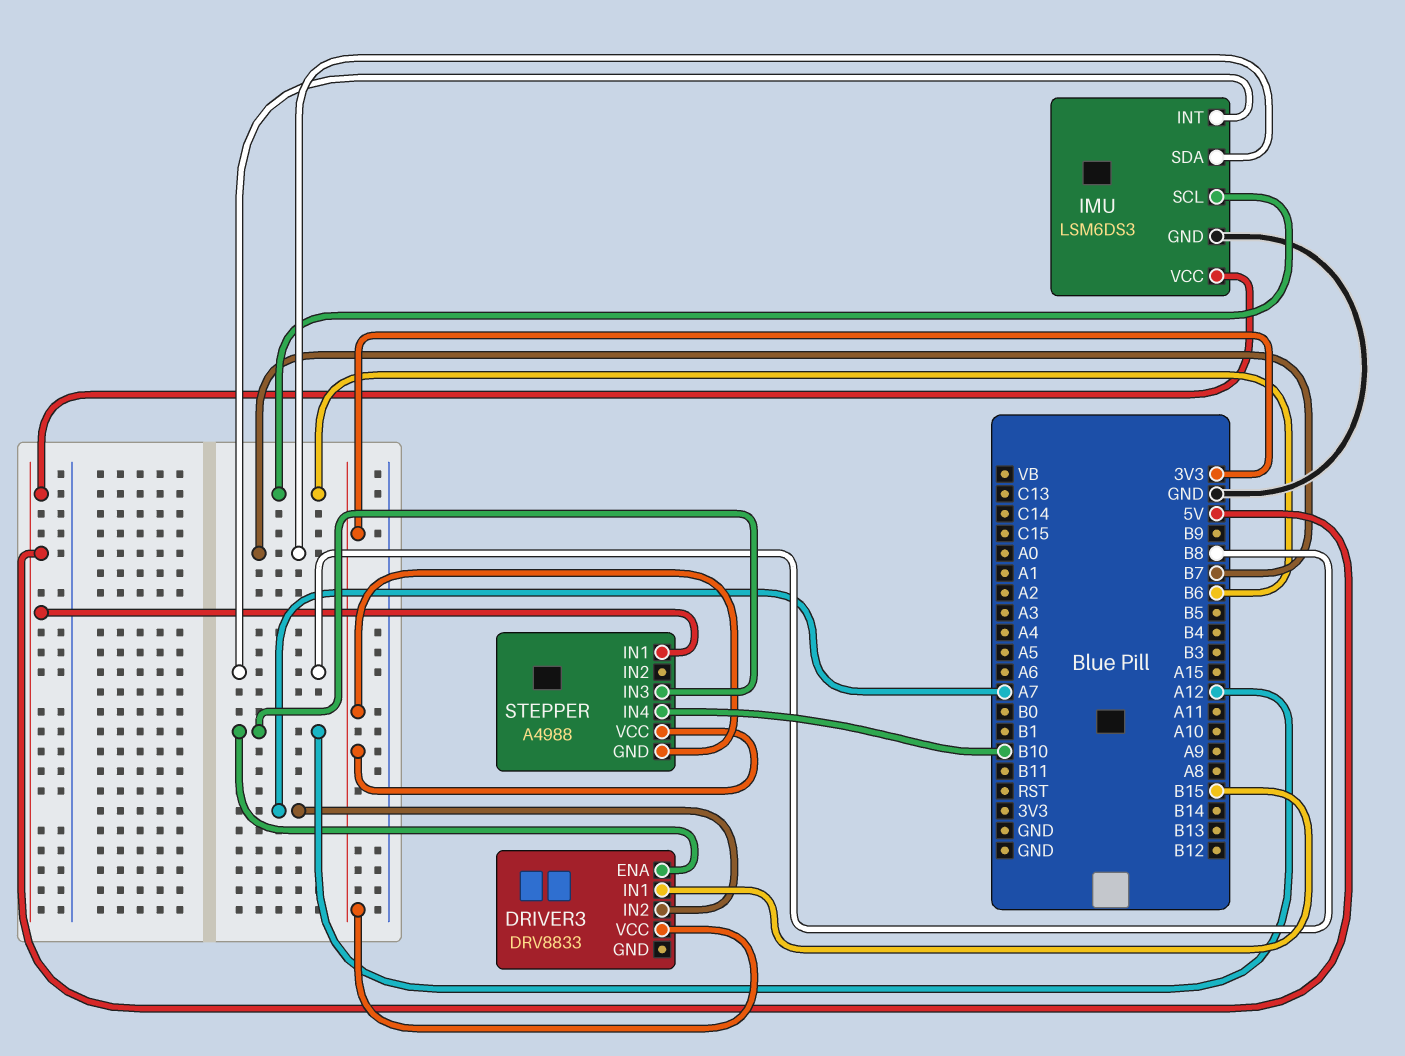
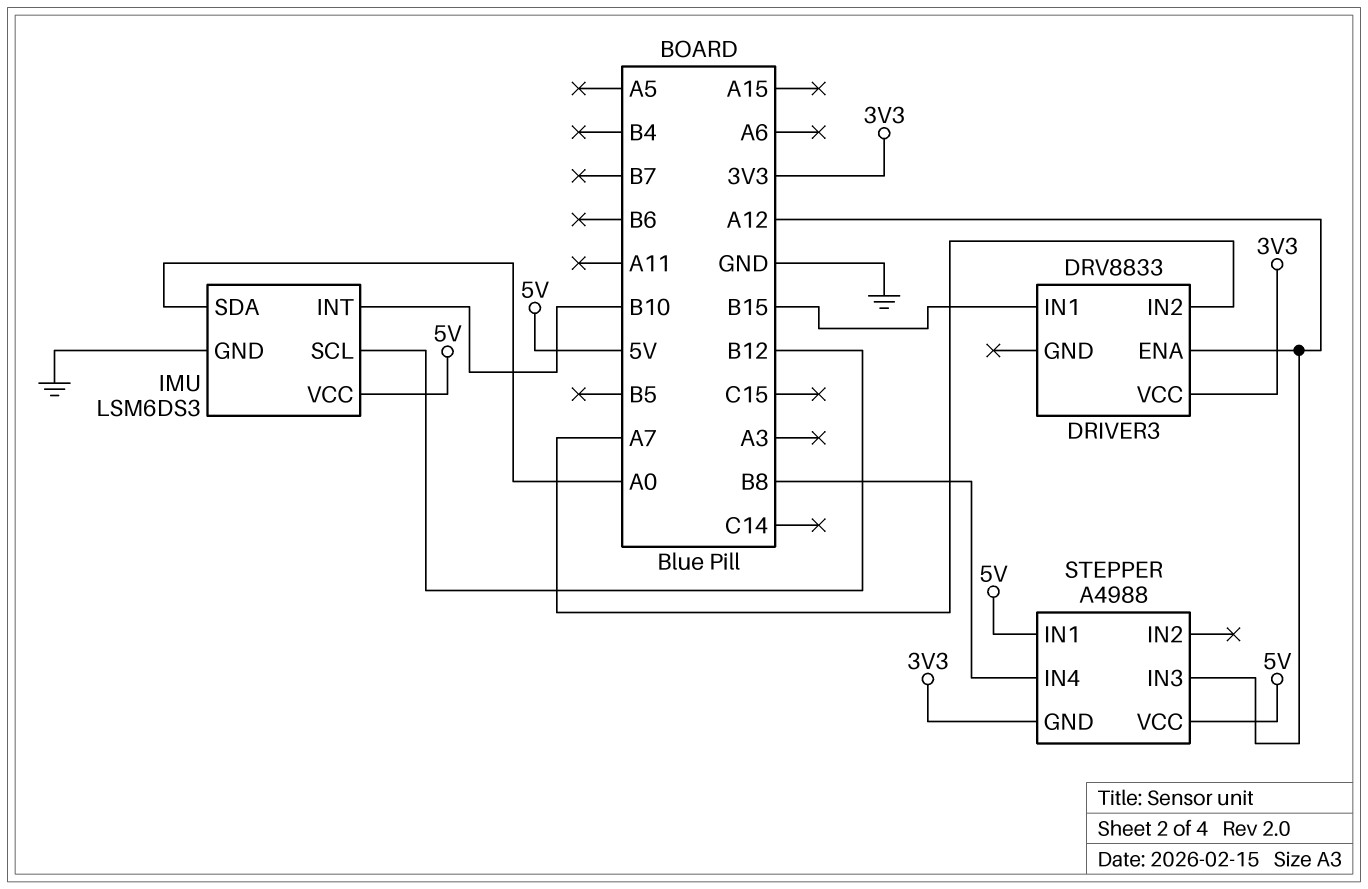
IMU pin INT: B8 -> B10
IMU pin SCL: B6 -> B12
IMU pin SDA: B7 -> A0
STEPPER pin IN4: B10 -> B8
STEPPER pin VCC: 3V3 -> 5V

